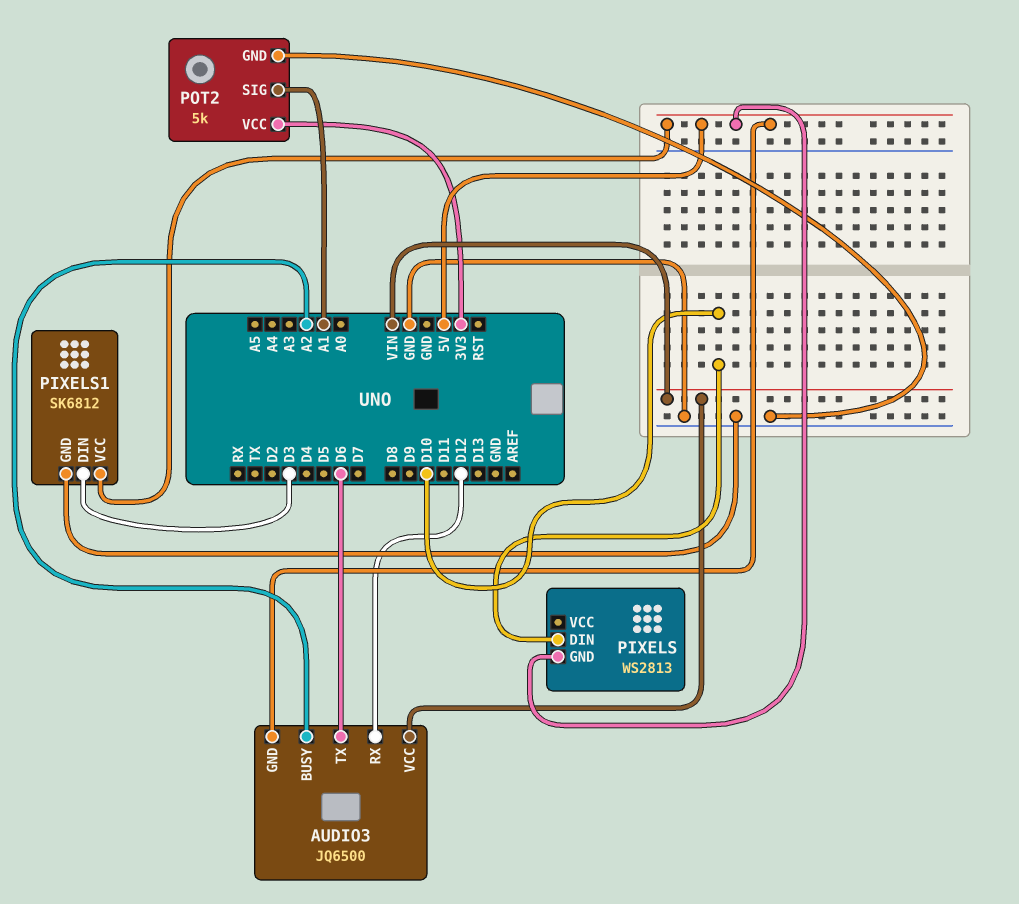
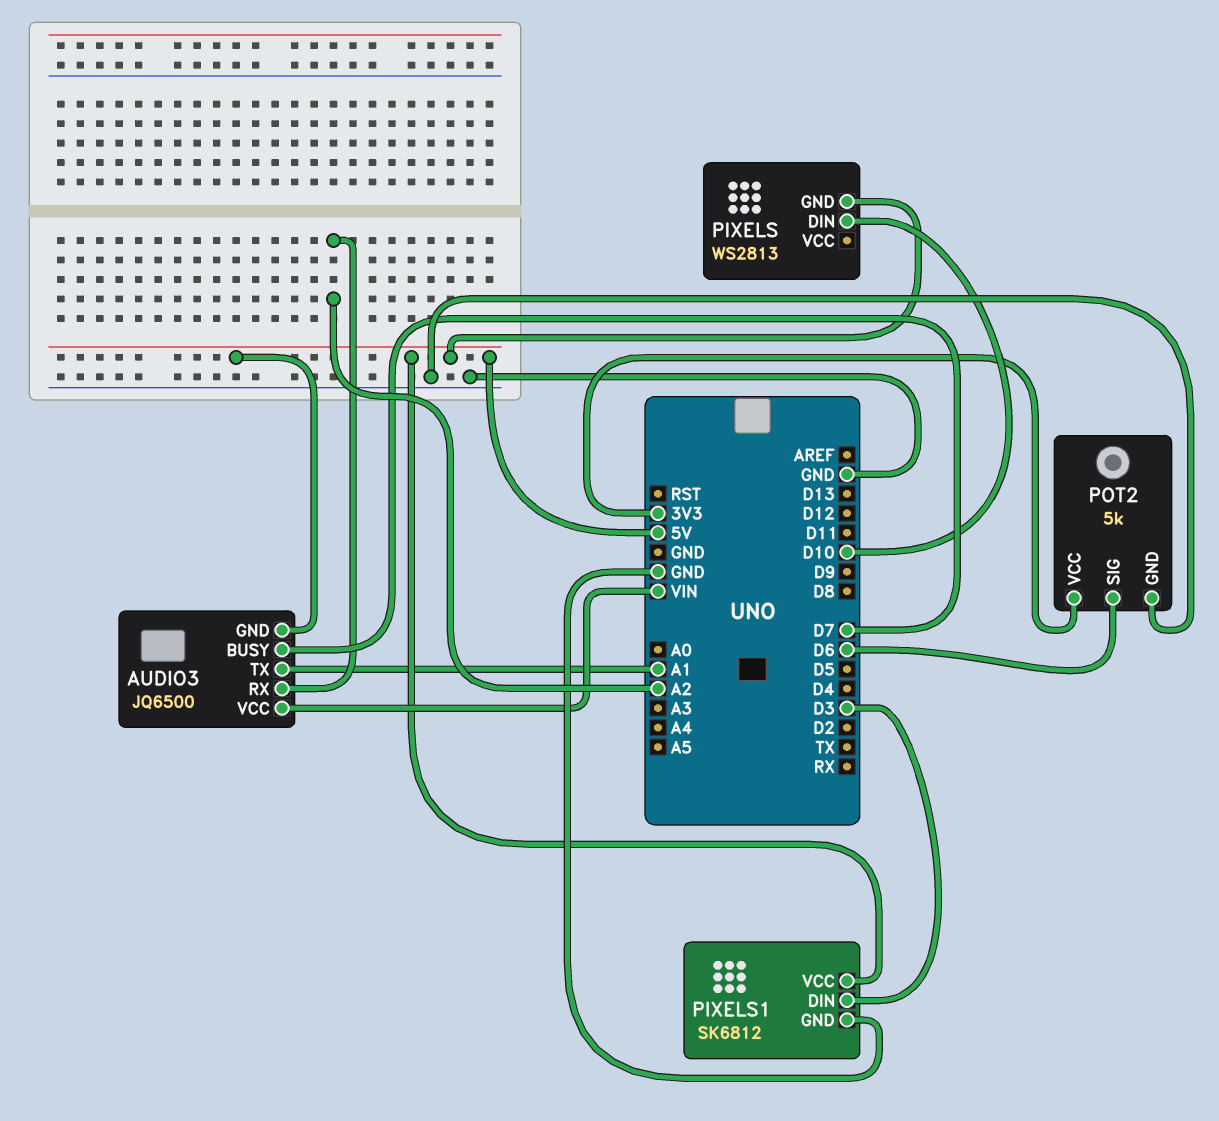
AUDIO3 pin BUSY: A2 -> D7
AUDIO3 pin RX: D12 -> A2
AUDIO3 pin TX: D6 -> A1
POT2 pin SIG: A1 -> D6

